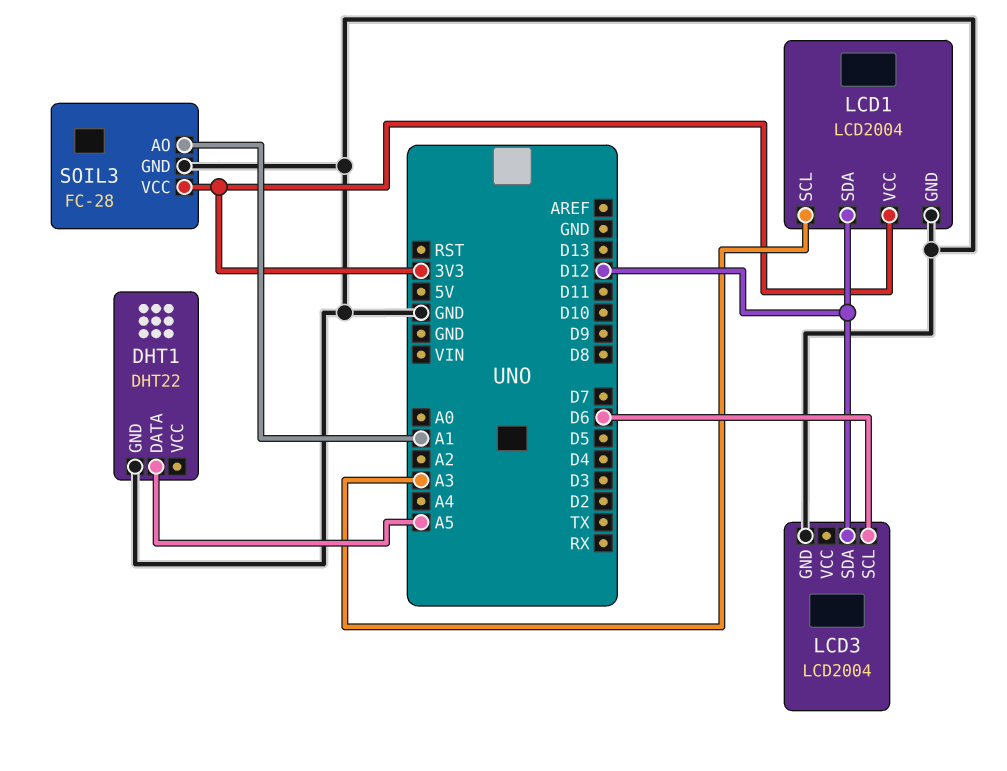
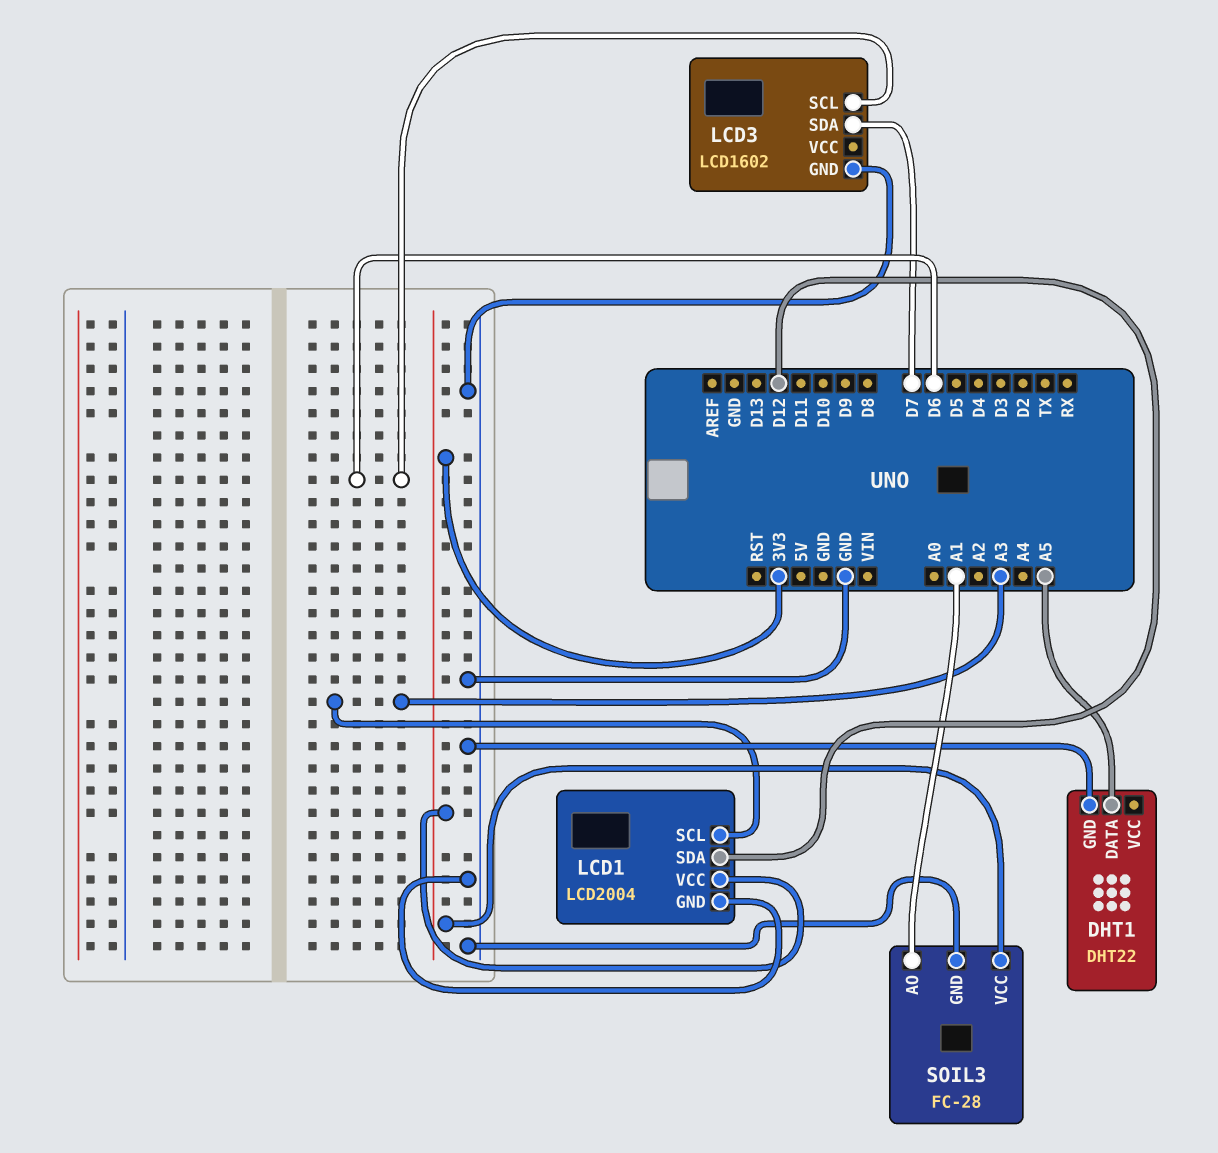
LCD3: LCD2004 -> LCD1602
LCD3 pin SDA: D12 -> D7

